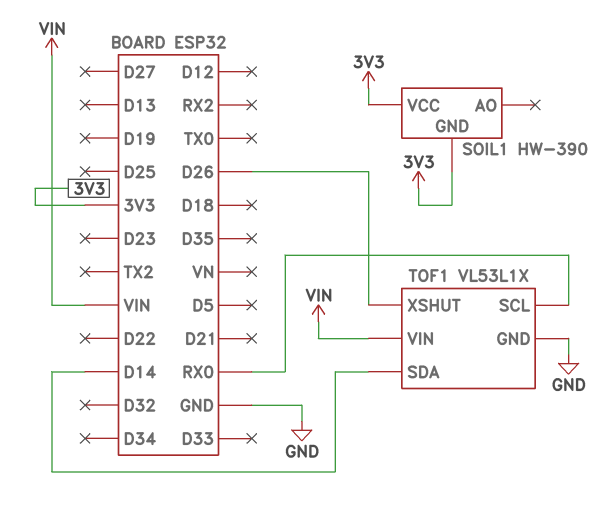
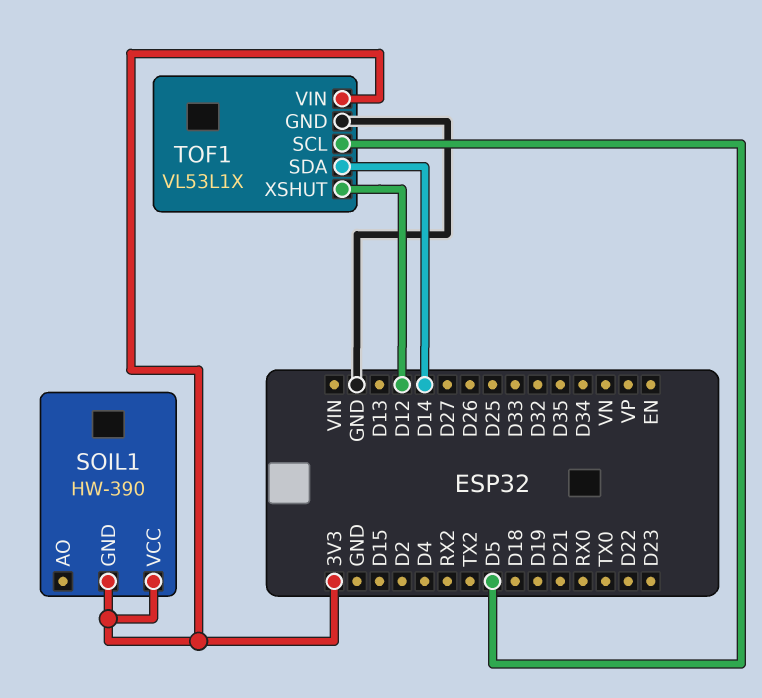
TOF1 pin SCL: RX0 -> D5
TOF1 pin VIN: VIN -> 3V3
TOF1 pin XSHUT: D26 -> D12

